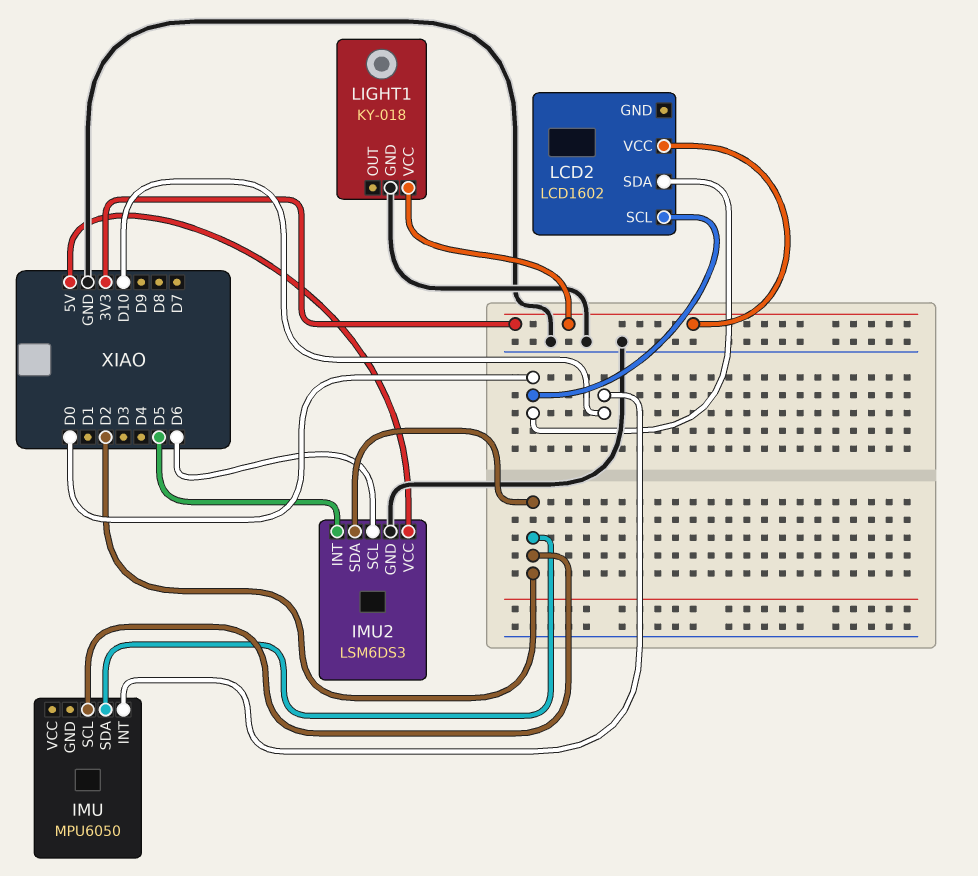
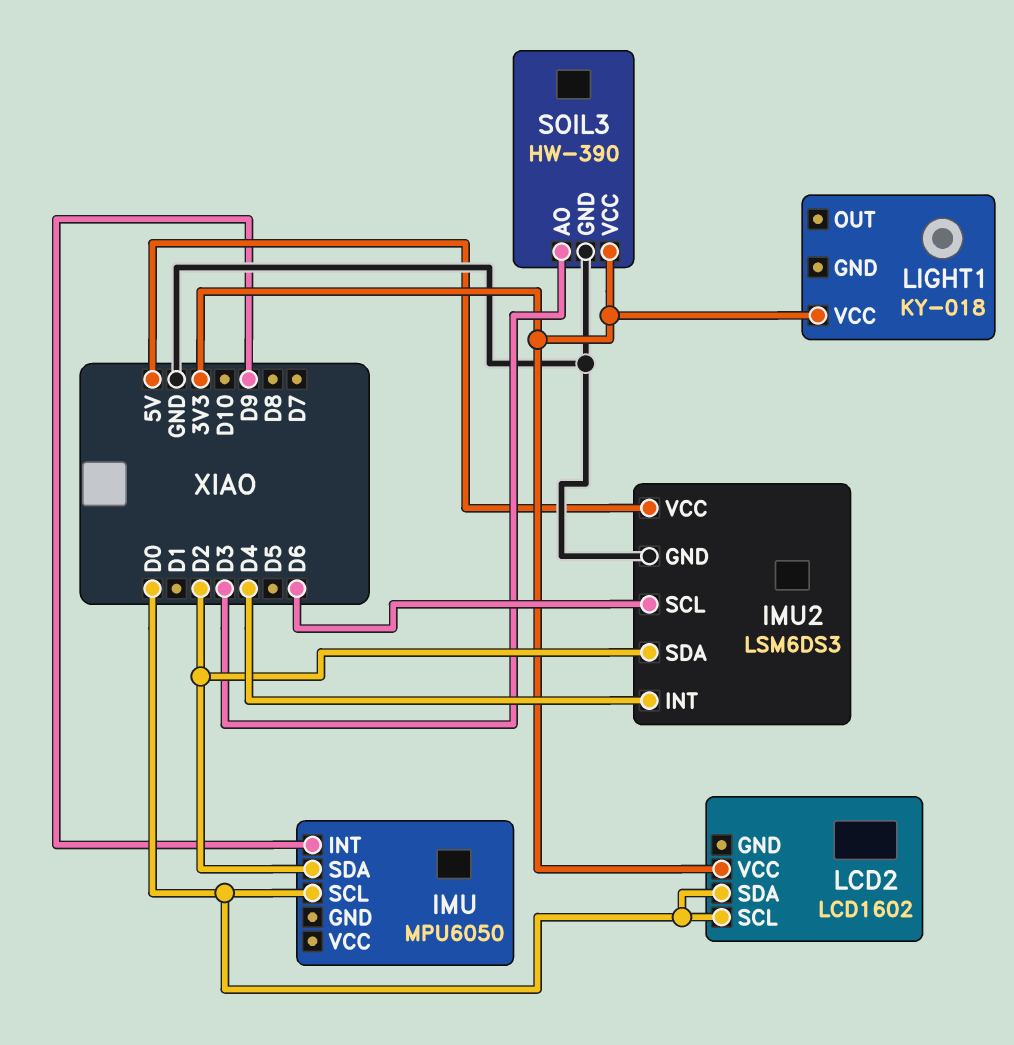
IMU pin INT: D10 -> D9
IMU pin SCL: D2 -> D0
IMU2 pin INT: D5 -> D4
LIGHT1 pin GND: GND -> none
SOIL3: none -> HW-390
SOIL3 pin AO: none -> D3
SOIL3 pin GND: none -> GND
SOIL3 pin VCC: none -> 3V3

